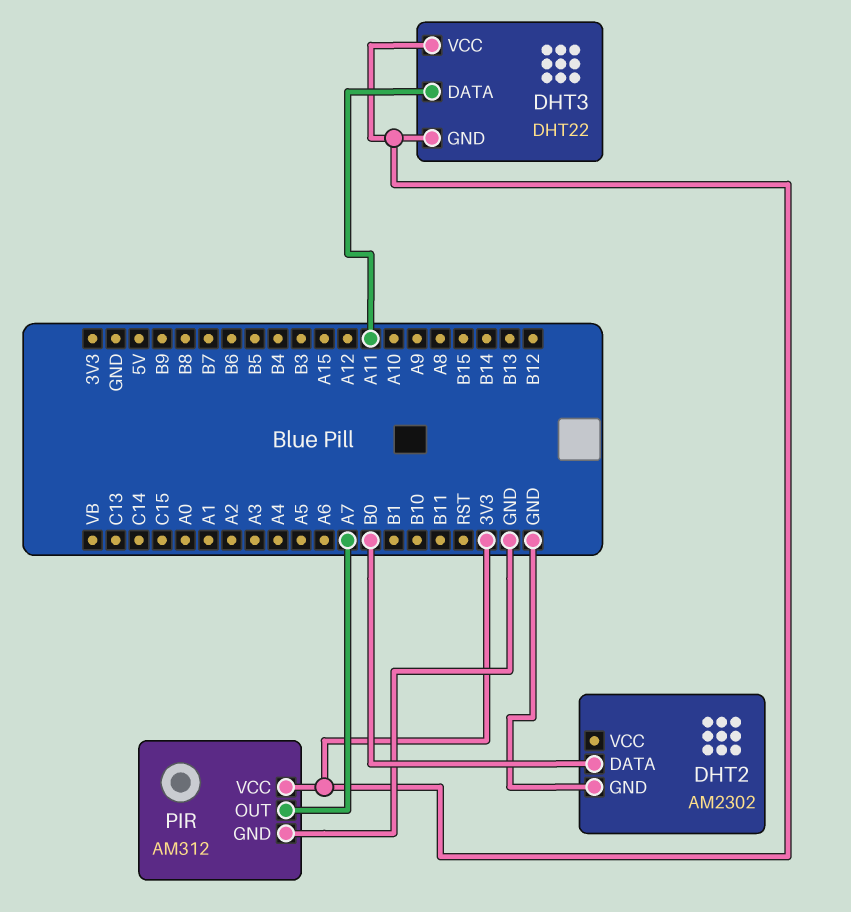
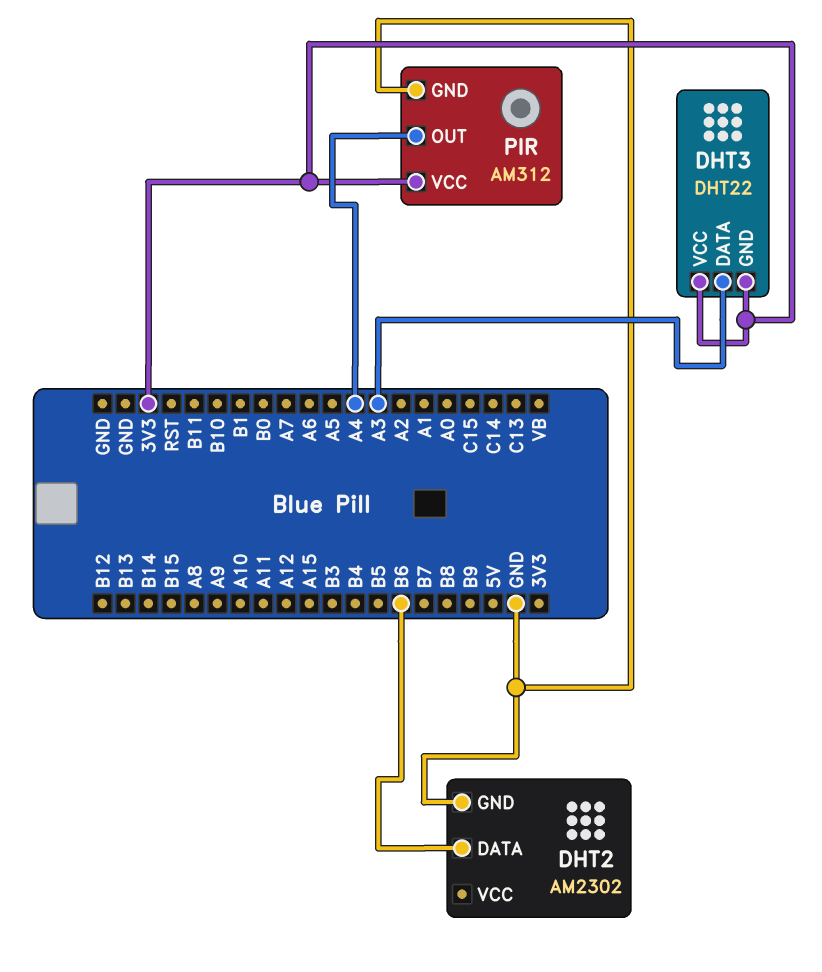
DHT2 pin DATA: B0 -> B6
DHT3 pin DATA: A11 -> A3
PIR pin OUT: A7 -> A4

